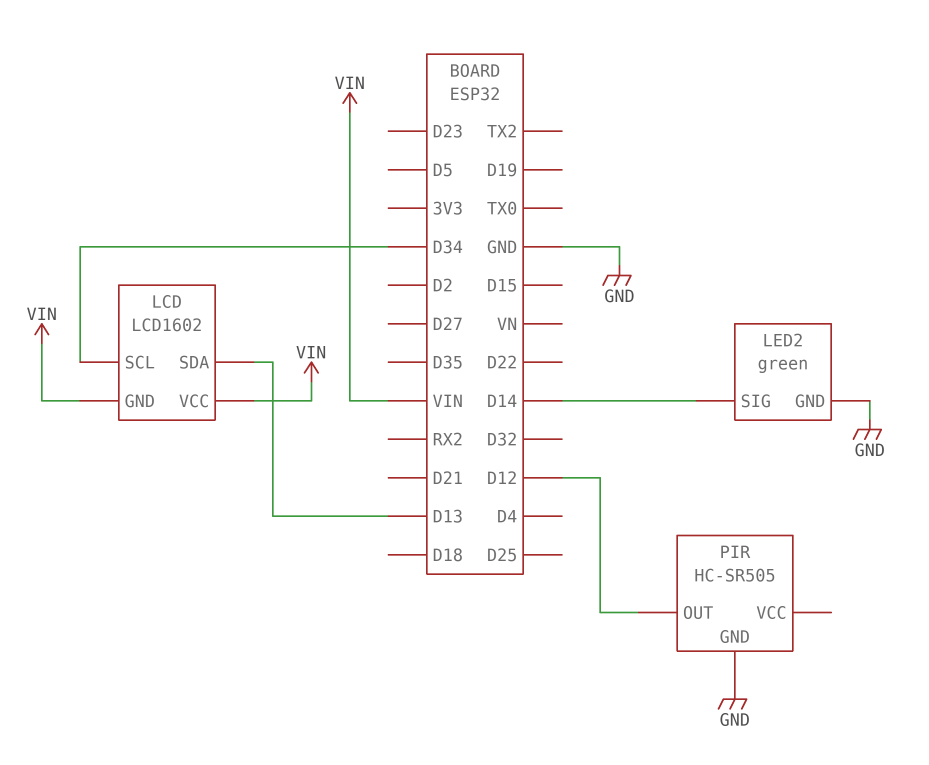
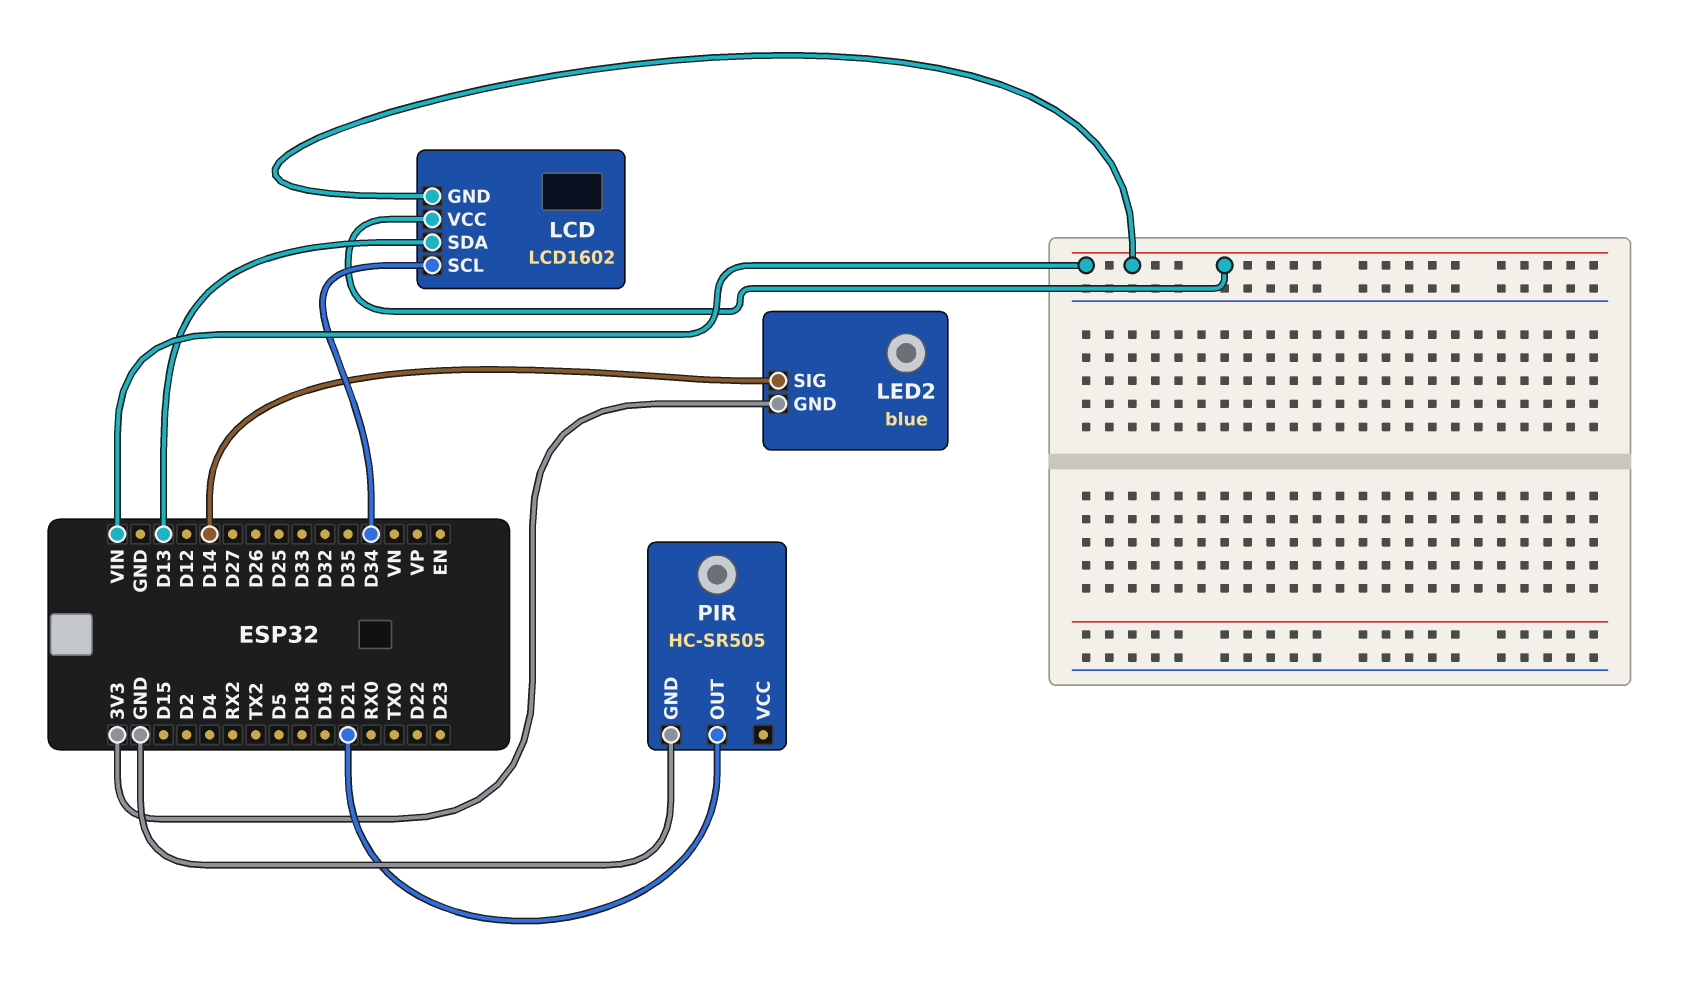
LED2: green -> blue
LED2 pin GND: GND -> 3V3
PIR pin OUT: D12 -> D21

